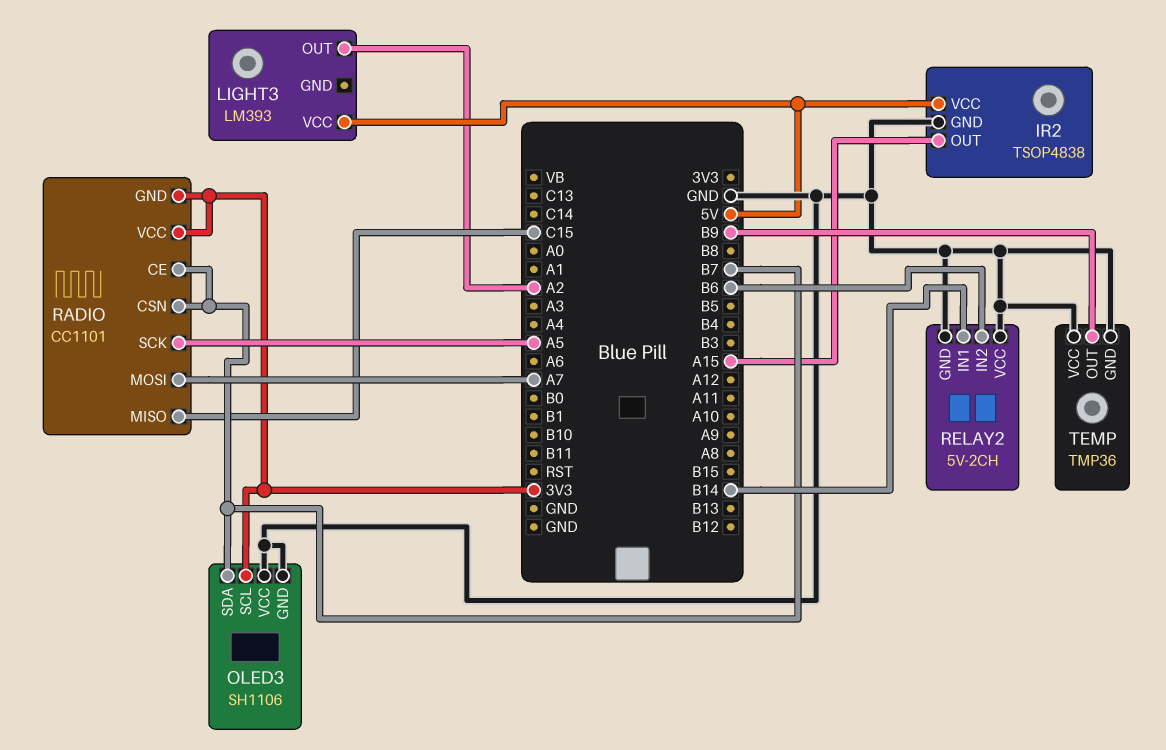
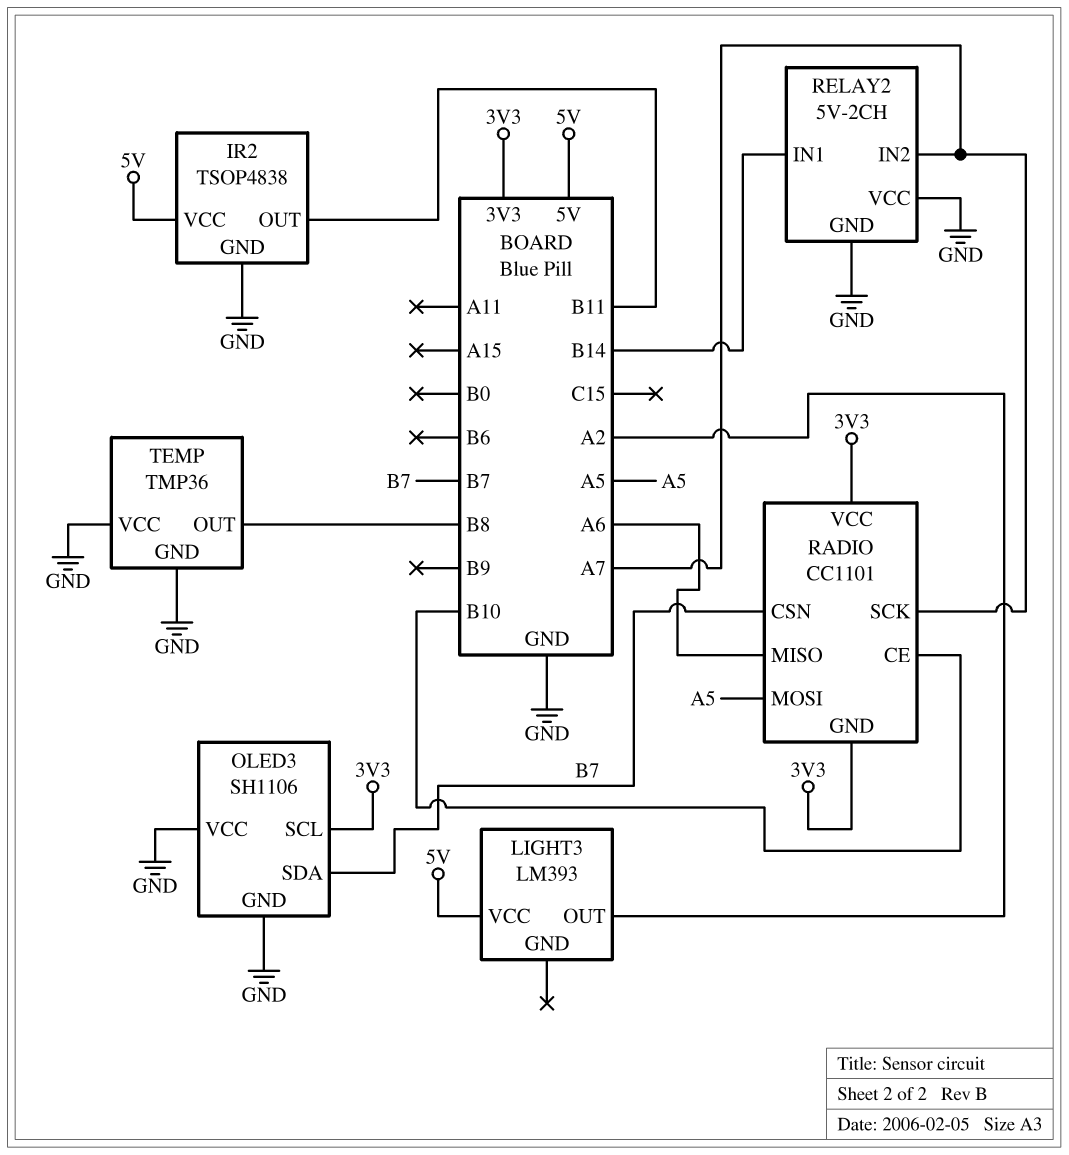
IR2 pin OUT: A15 -> B11
RADIO pin CE: B7 -> B10
RADIO pin MISO: C15 -> A6
RADIO pin MOSI: A7 -> A5
RADIO pin SCK: A5 -> A7
RELAY2 pin IN2: B6 -> A7
TEMP pin OUT: B9 -> B8

